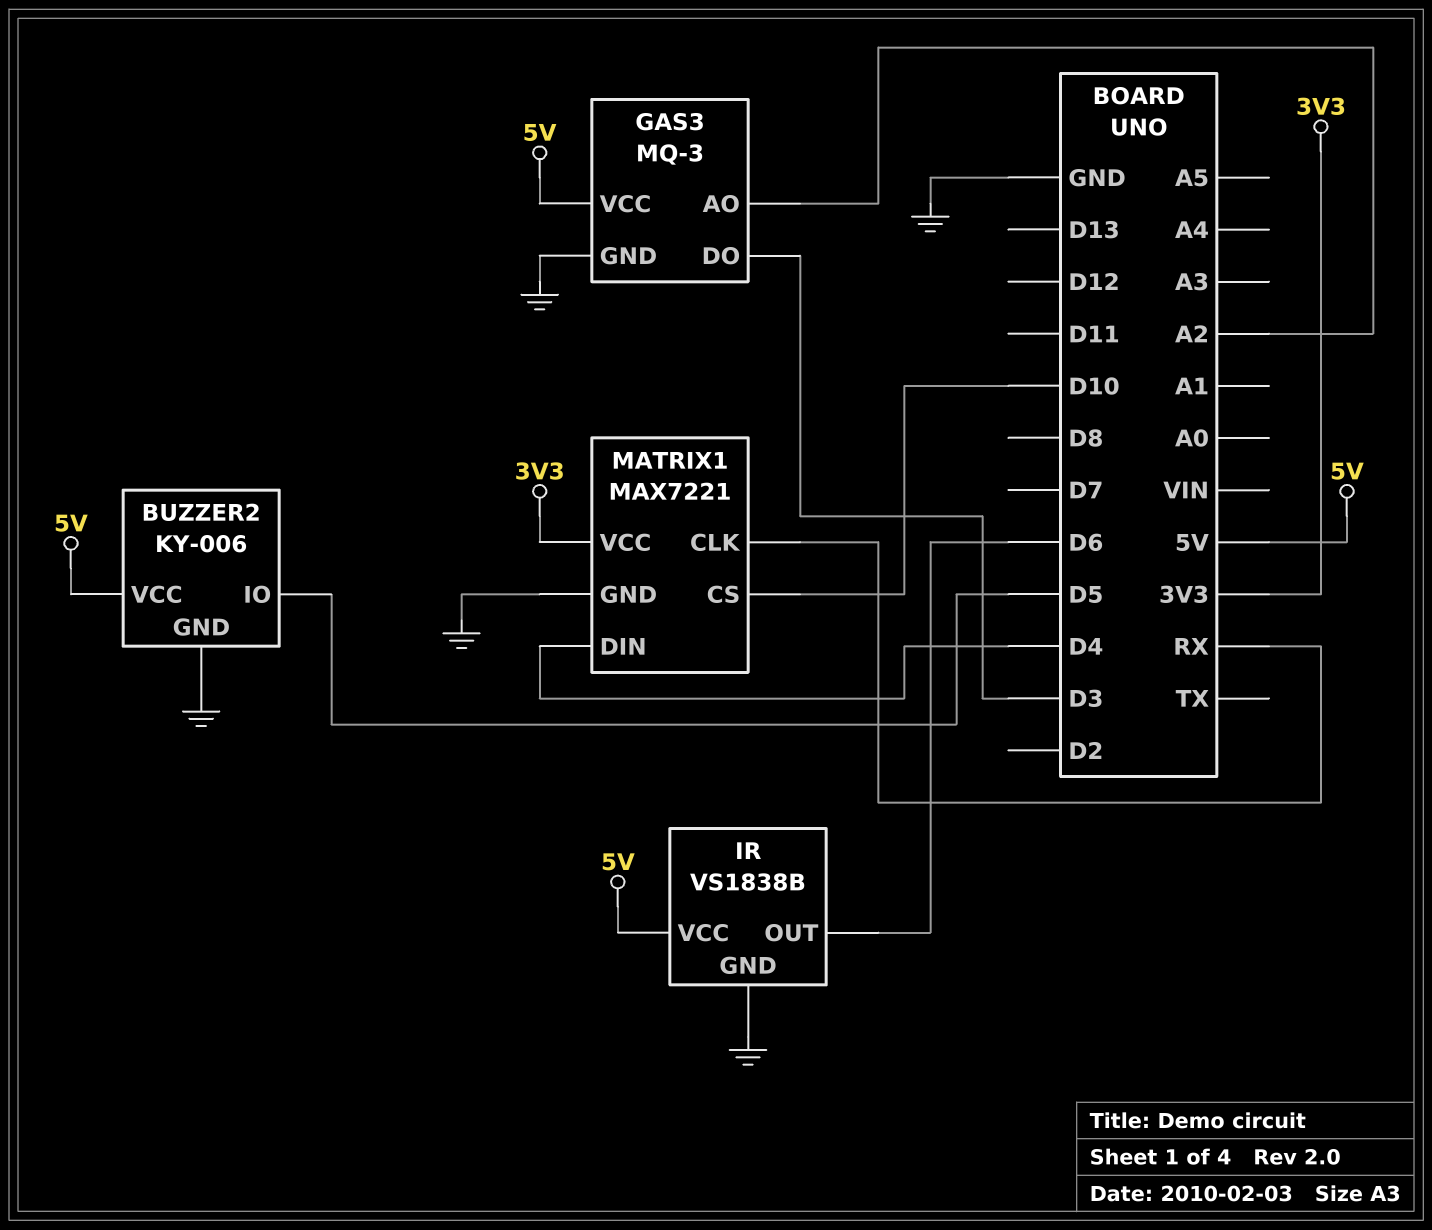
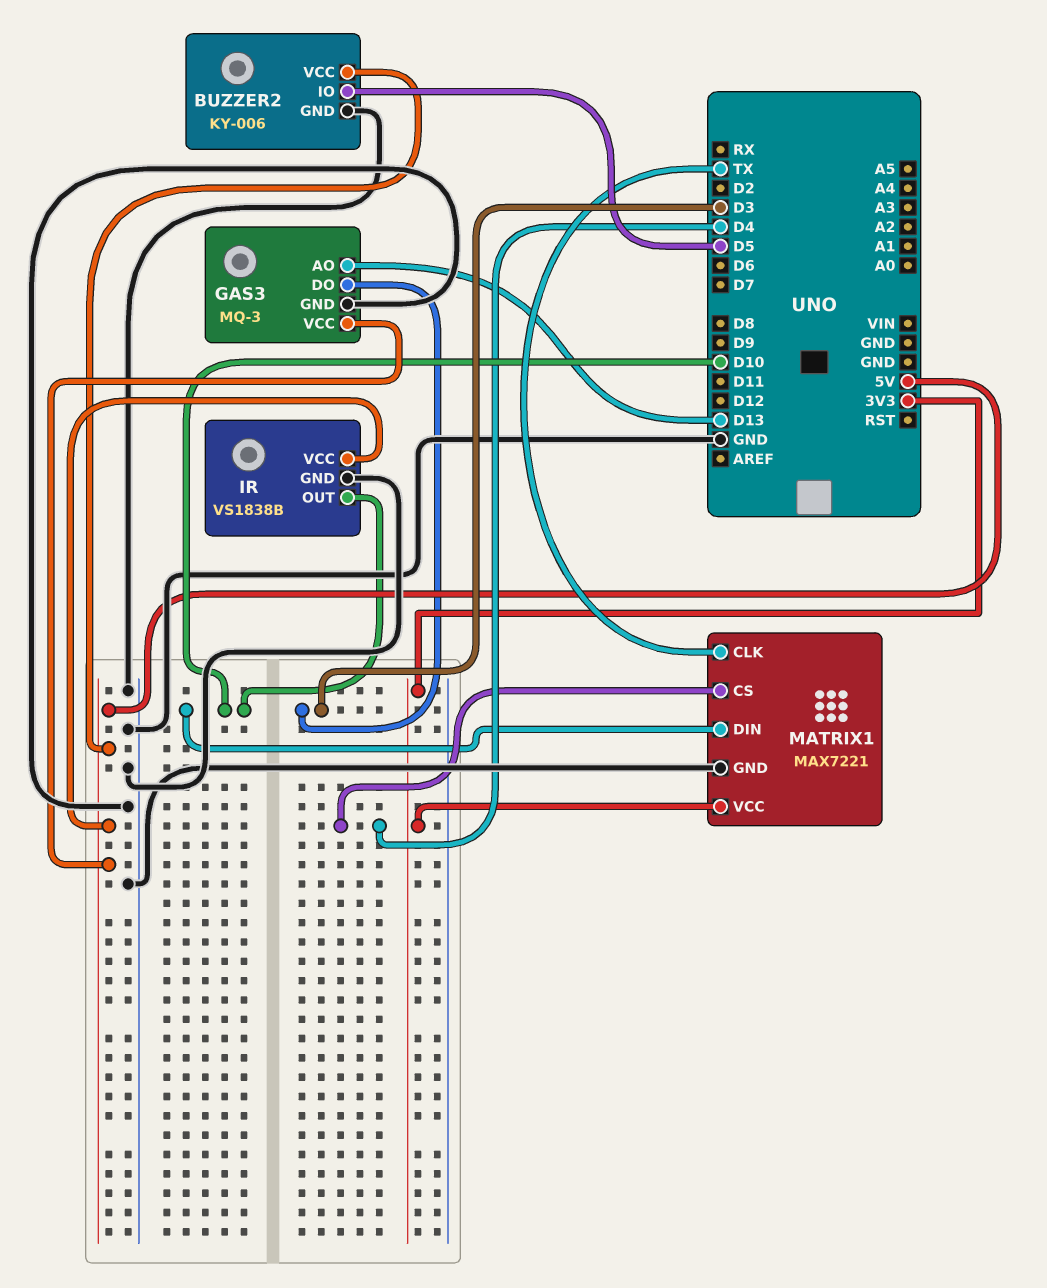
GAS3 pin AO: A2 -> D13
IR pin OUT: D6 -> D10
MATRIX1 pin CLK: RX -> TX
MATRIX1 pin CS: D10 -> D4
MATRIX1 pin DIN: D4 -> D10

